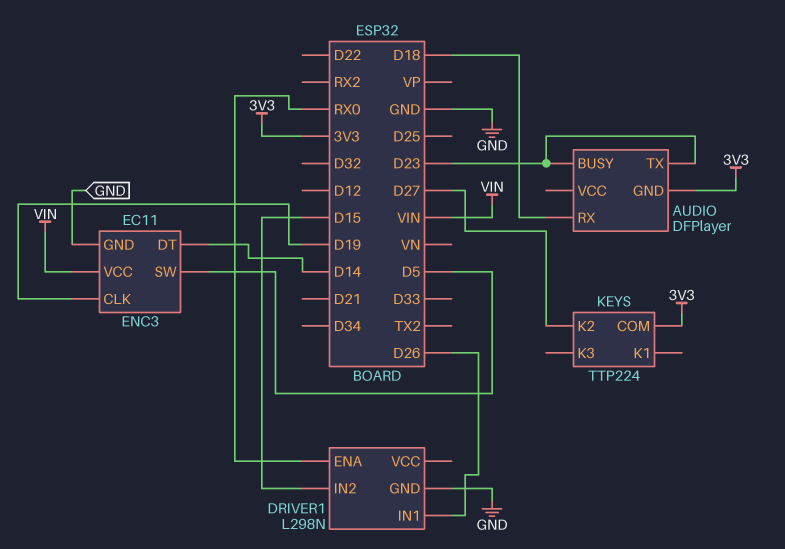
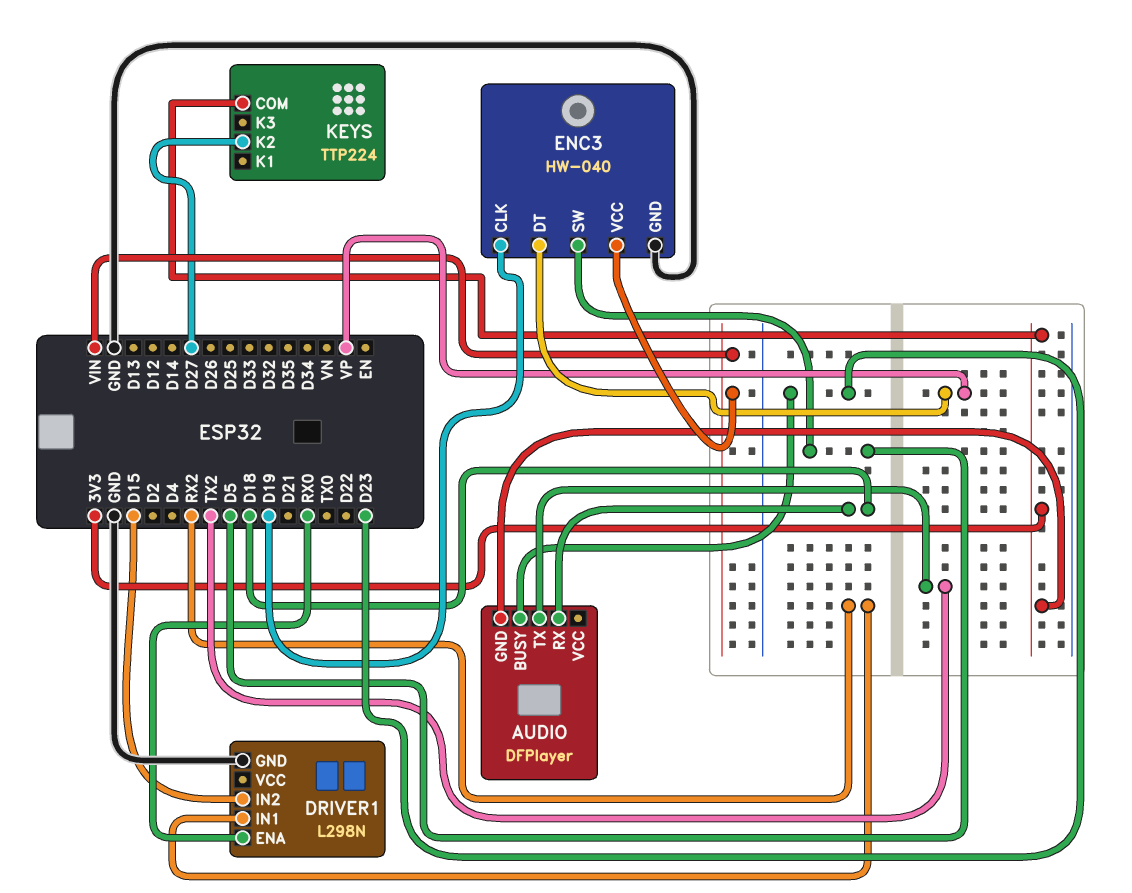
AUDIO pin TX: D23 -> TX2
DRIVER1 pin IN1: D26 -> RX2
ENC3: EC11 -> HW-040
ENC3 pin DT: D14 -> VP

